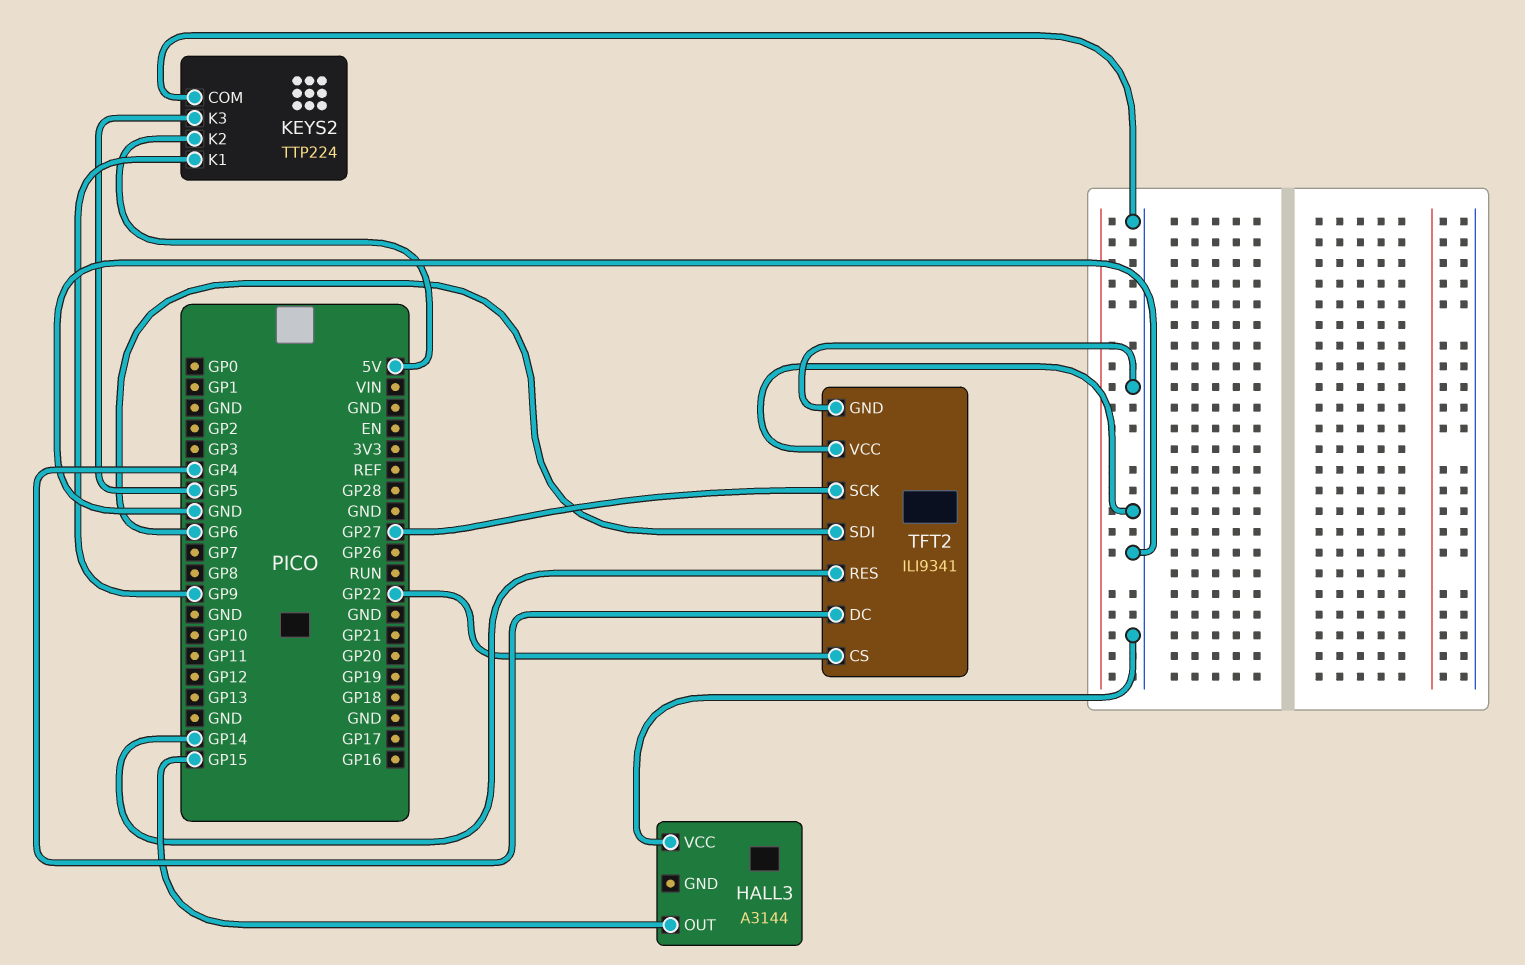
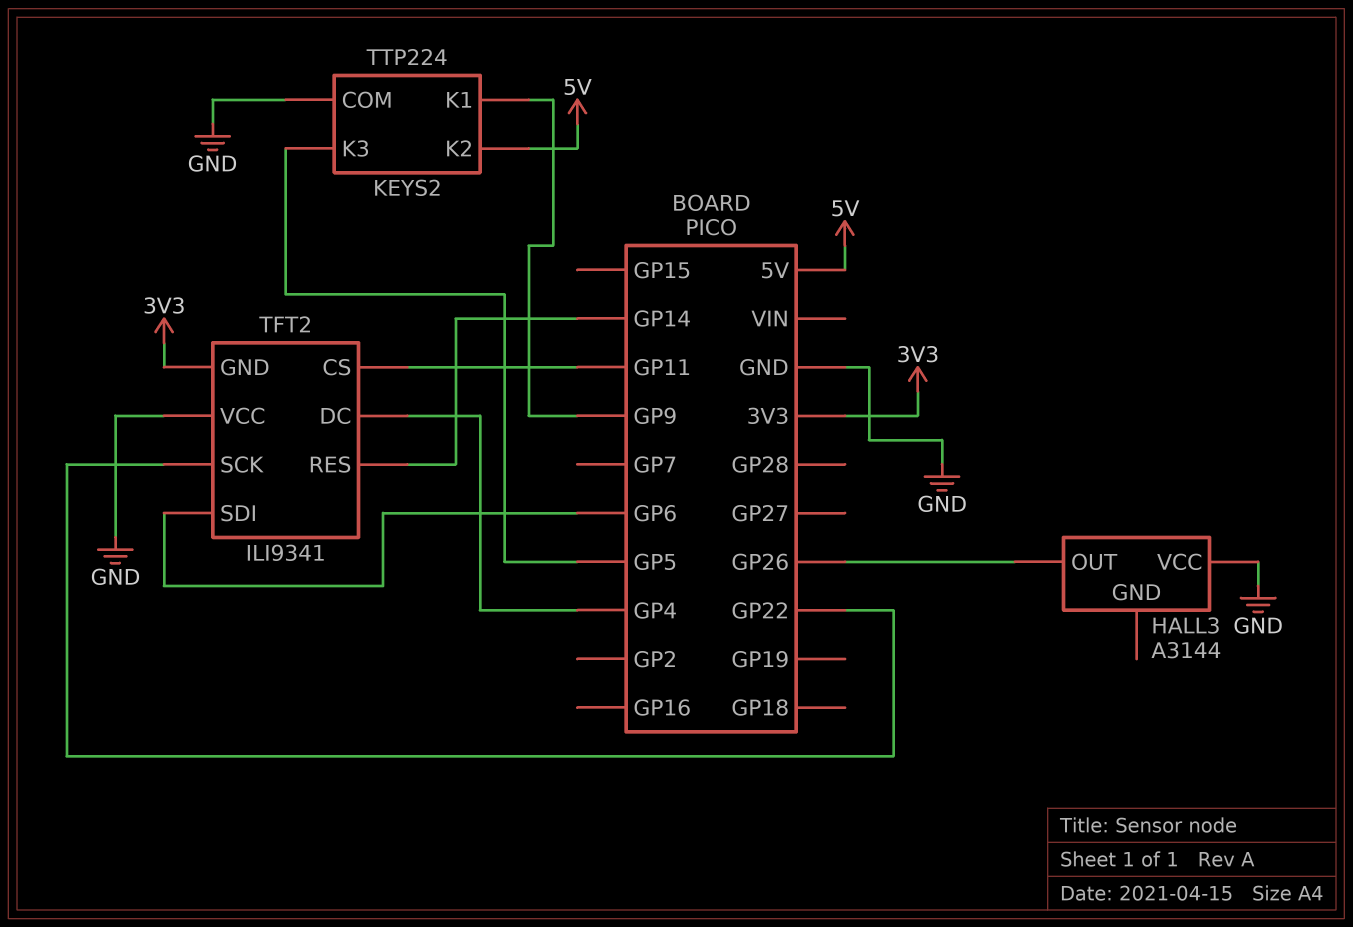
HALL3 pin OUT: GP15 -> GP26
TFT2 pin CS: GP22 -> GP11
TFT2 pin GND: GND -> 3V3
TFT2 pin SCK: GP27 -> GP22

